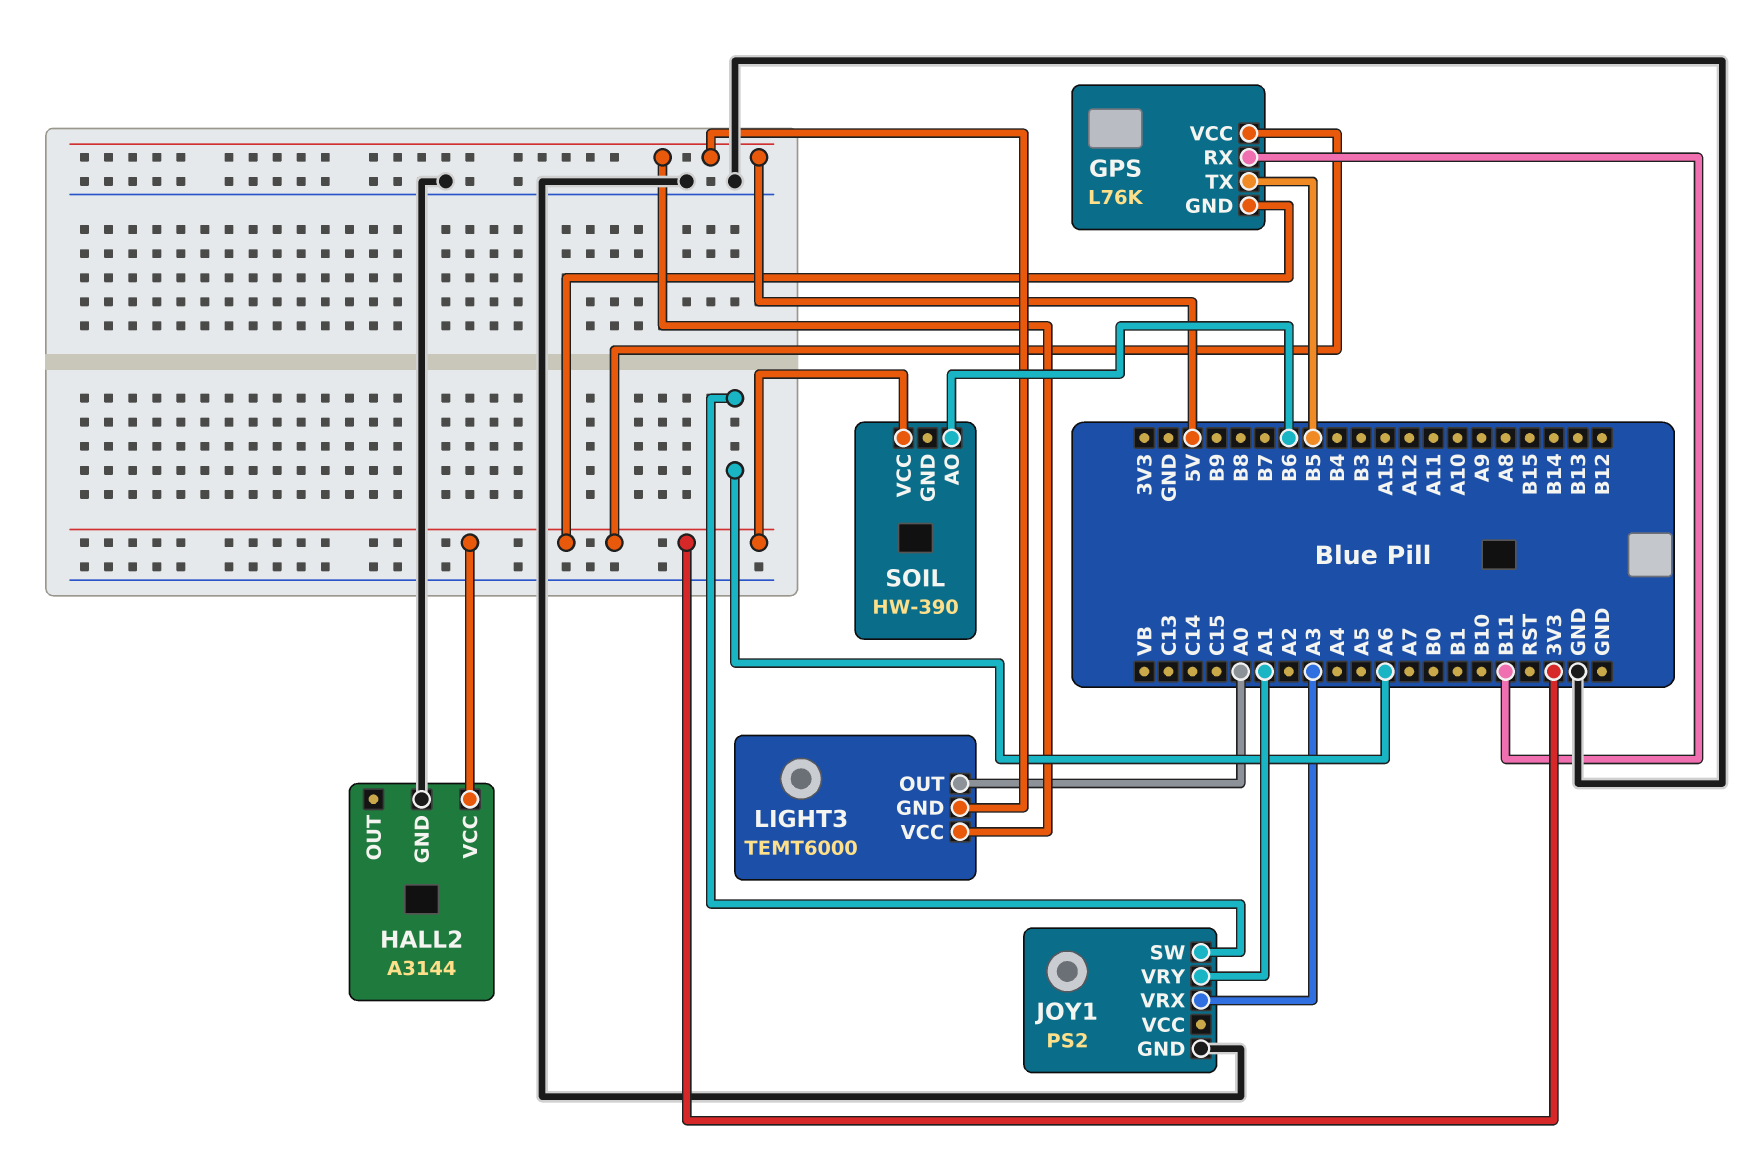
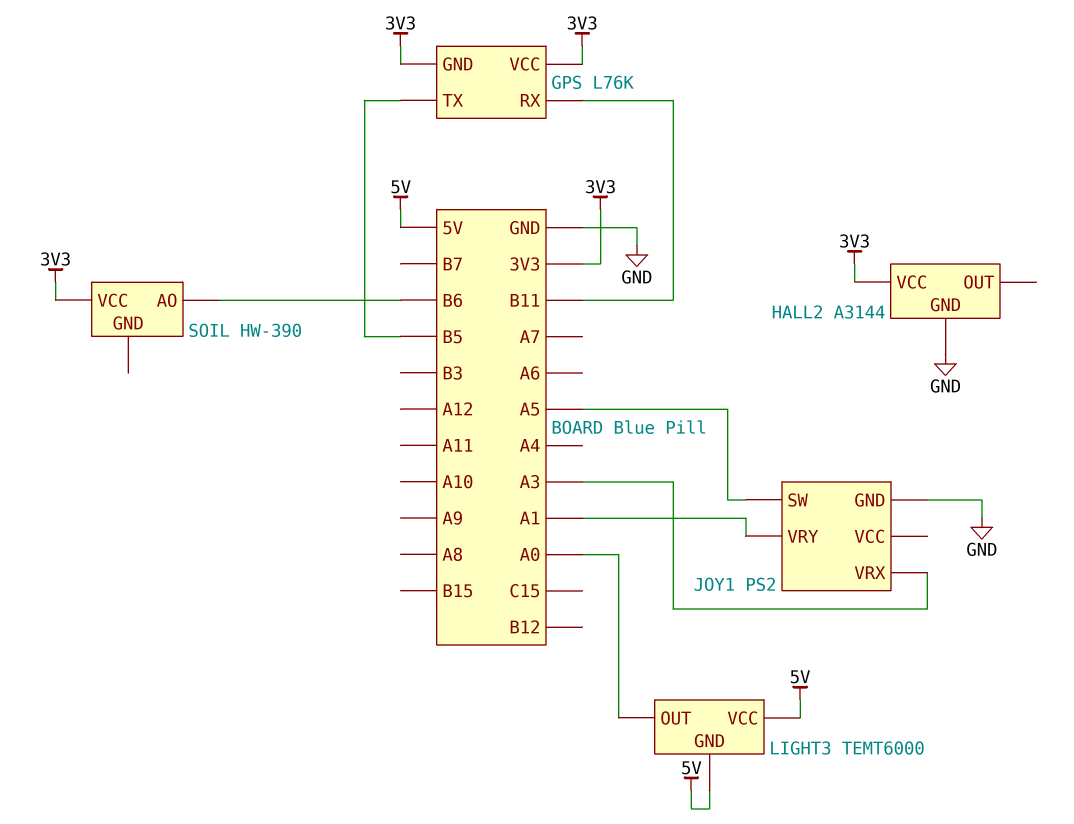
JOY1 pin SW: A6 -> A5

